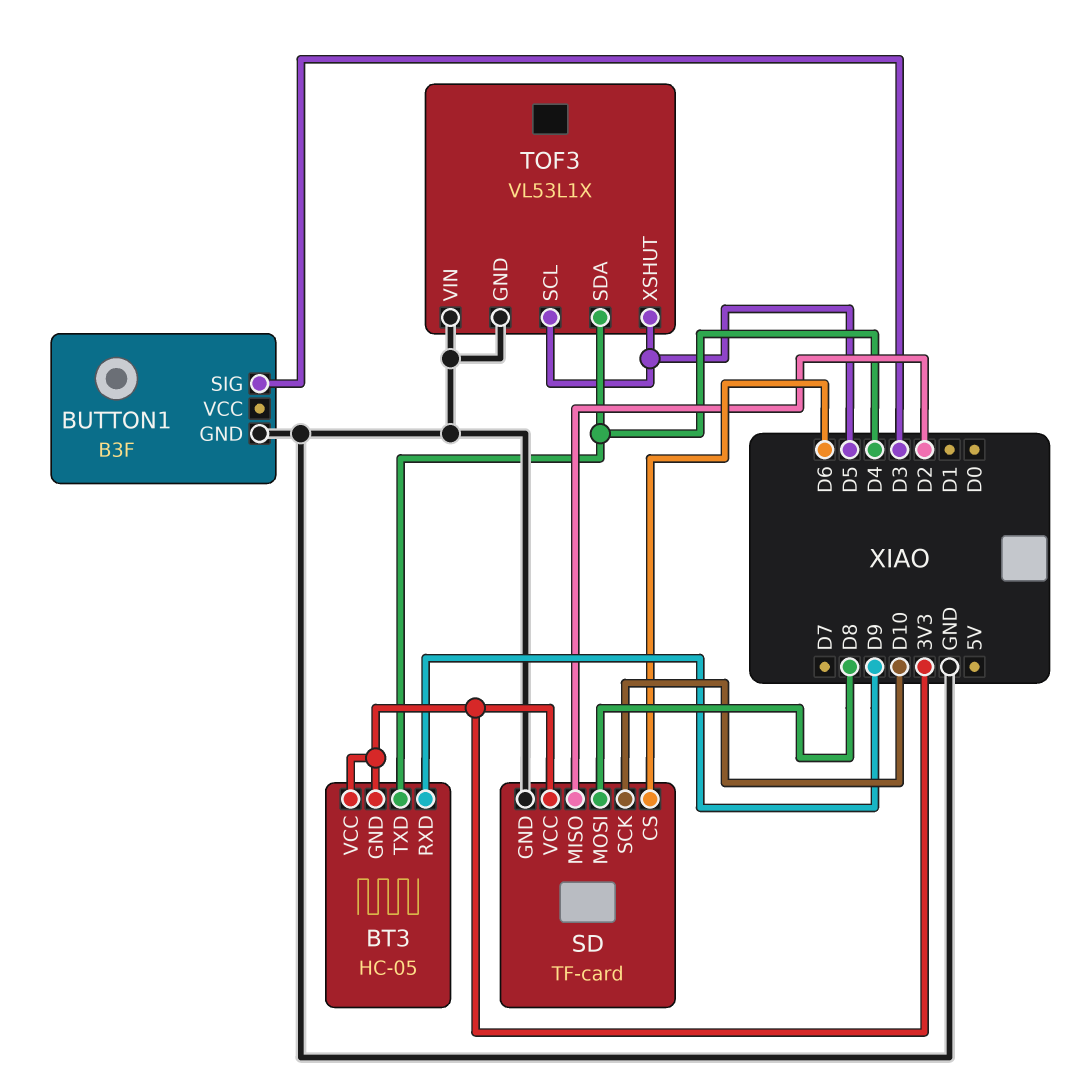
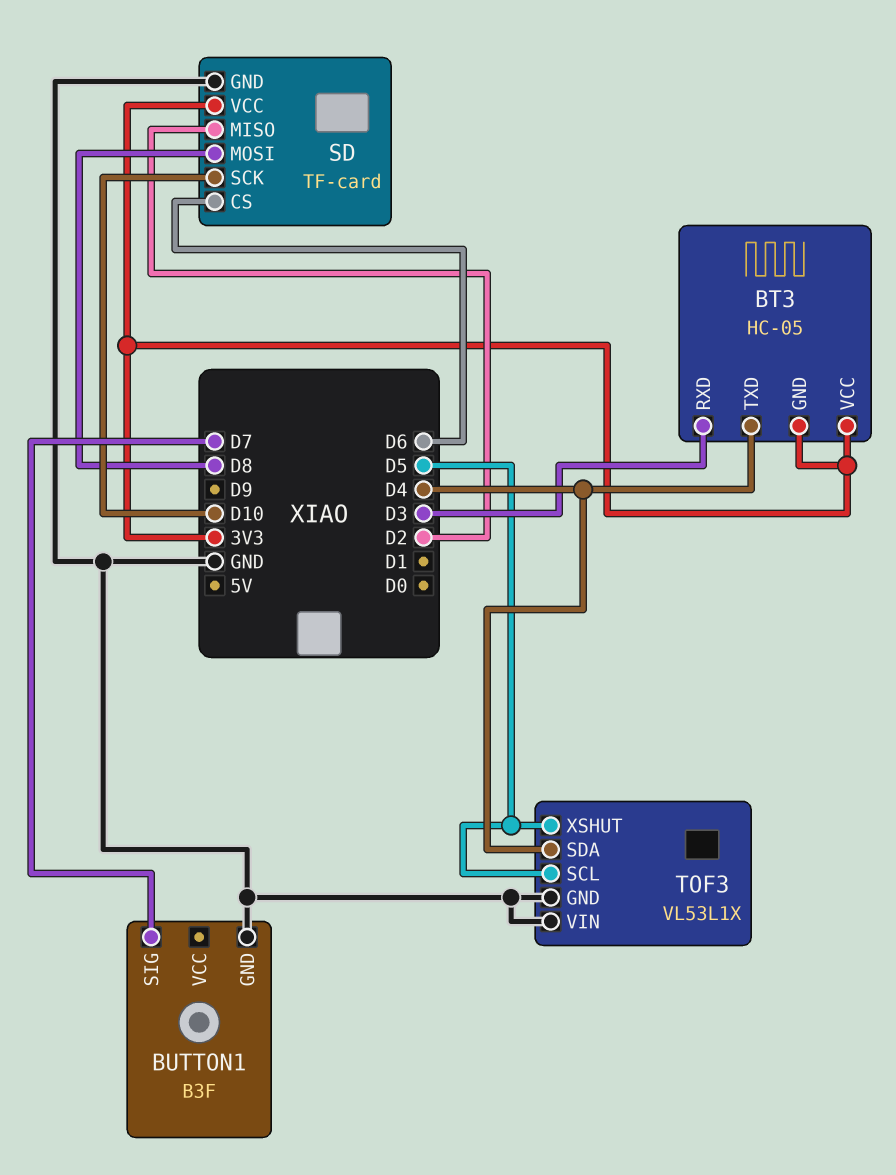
BT3 pin RXD: D9 -> D3
BUTTON1 pin SIG: D3 -> D7

